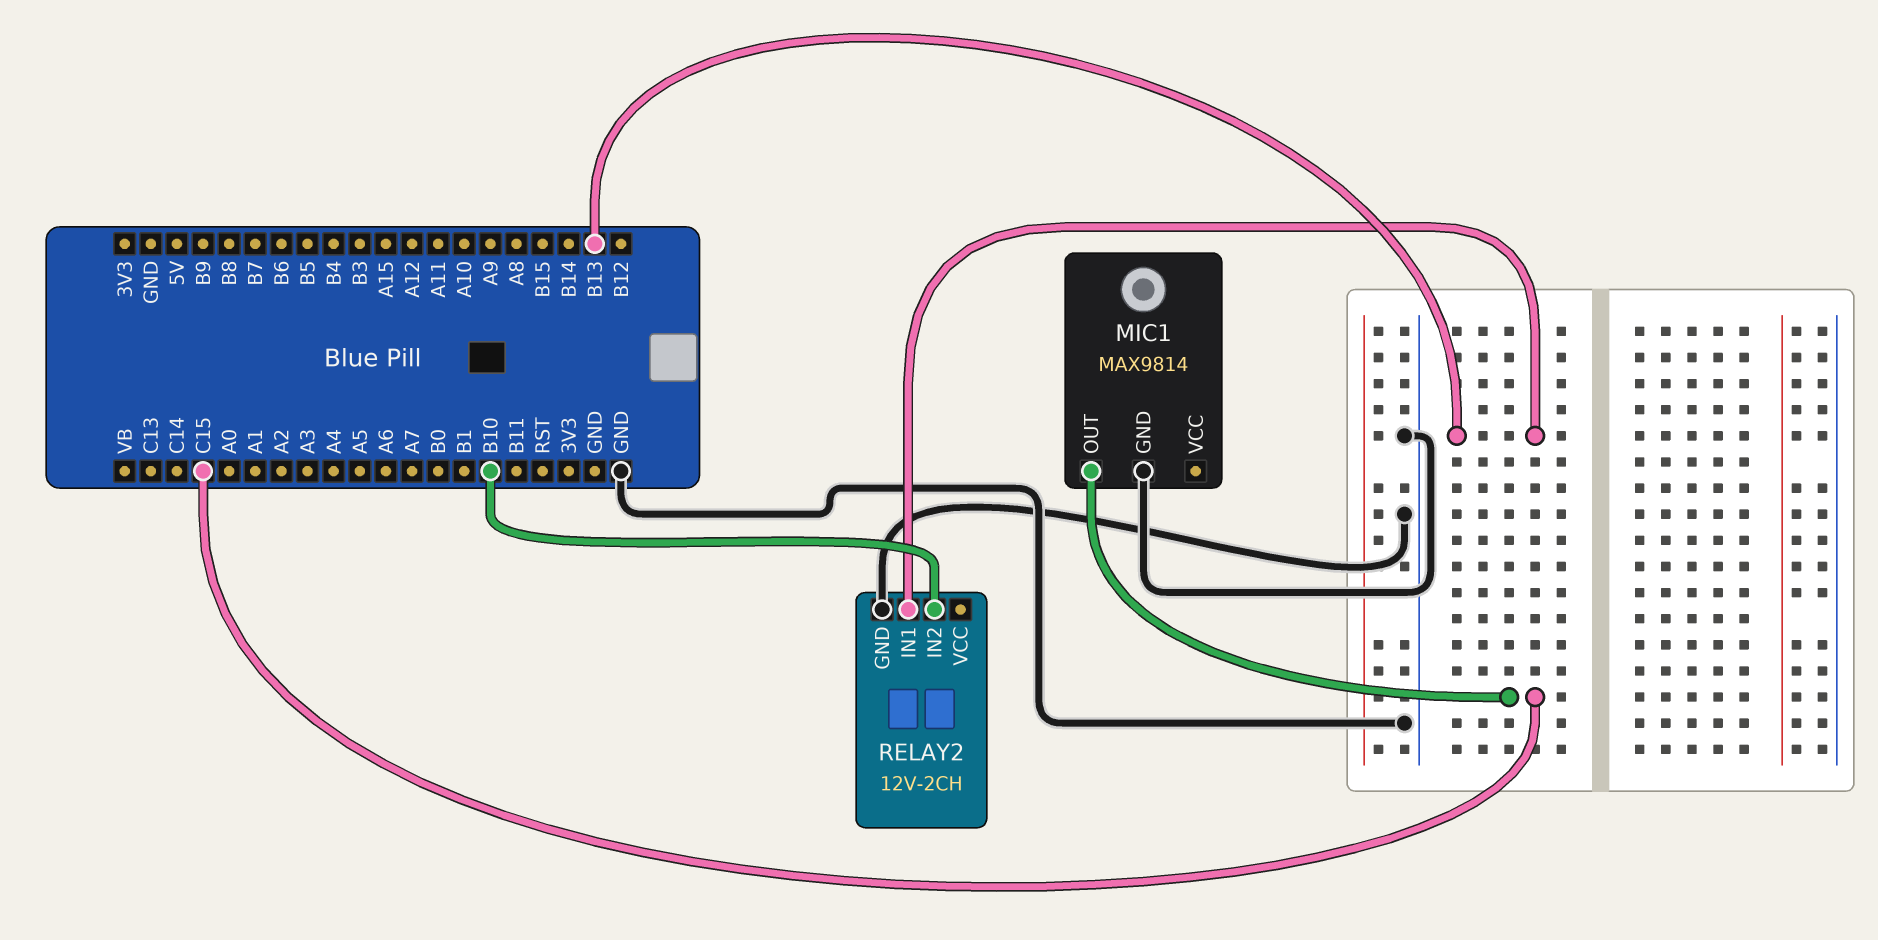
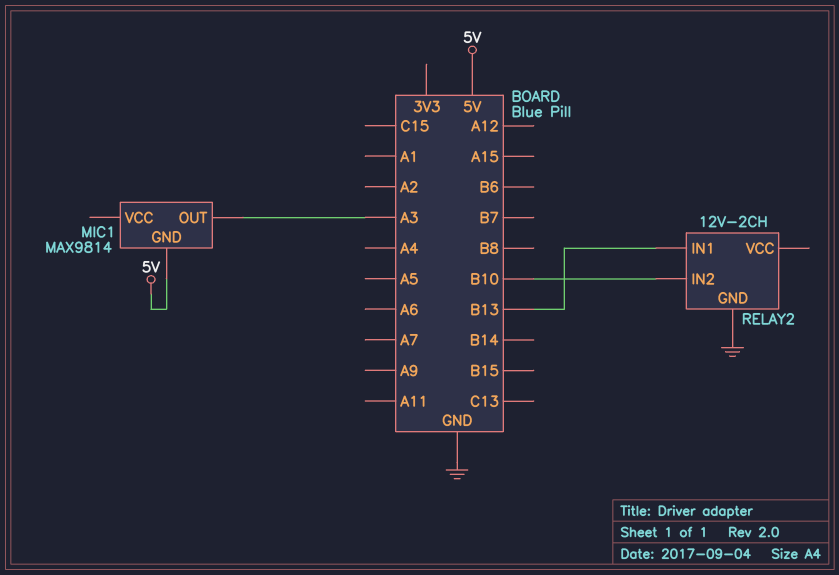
MIC1 pin GND: GND -> 5V
MIC1 pin OUT: C15 -> A3

